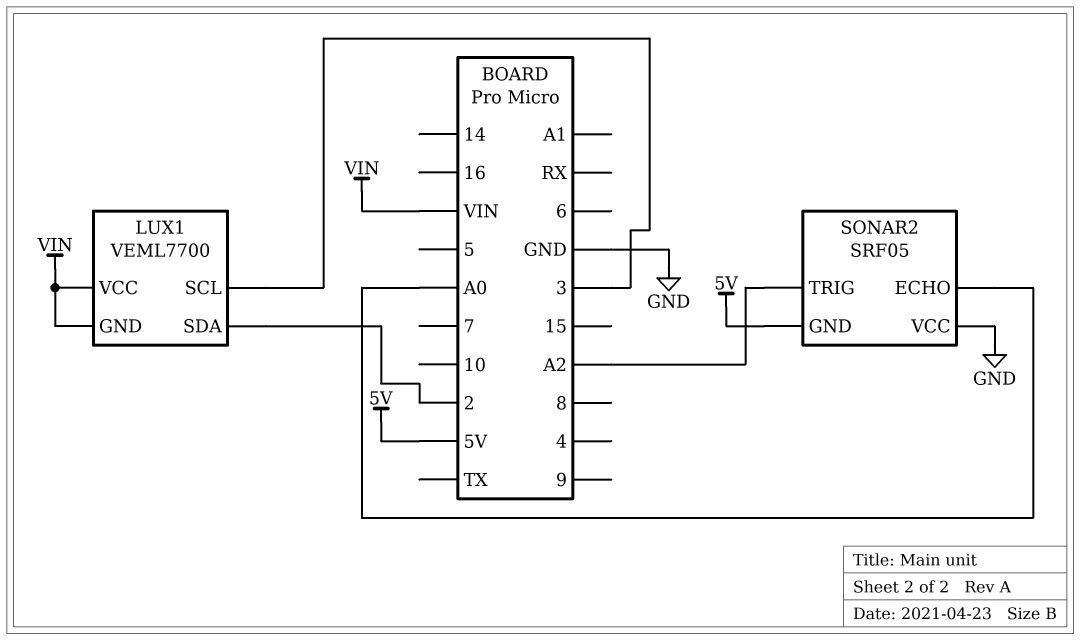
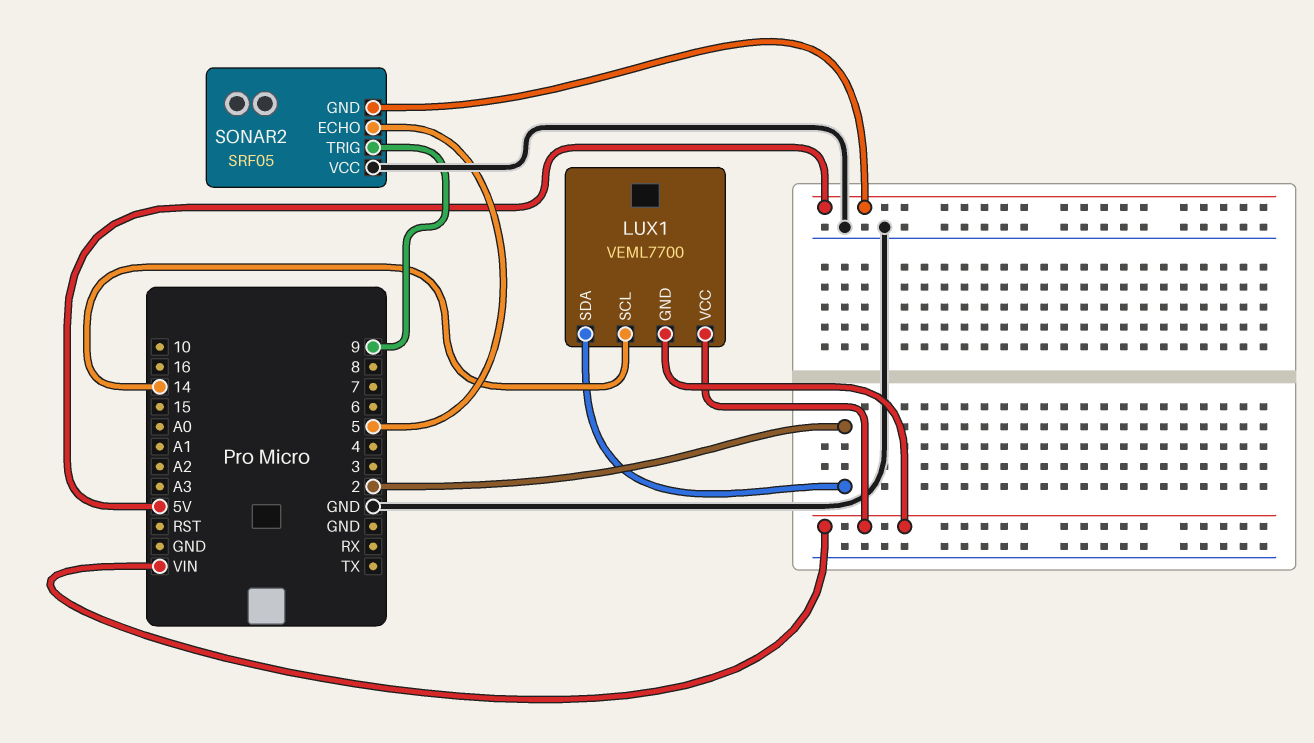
LUX1 pin SCL: 3 -> 14
SONAR2 pin ECHO: A0 -> 5
SONAR2 pin TRIG: A2 -> 9

